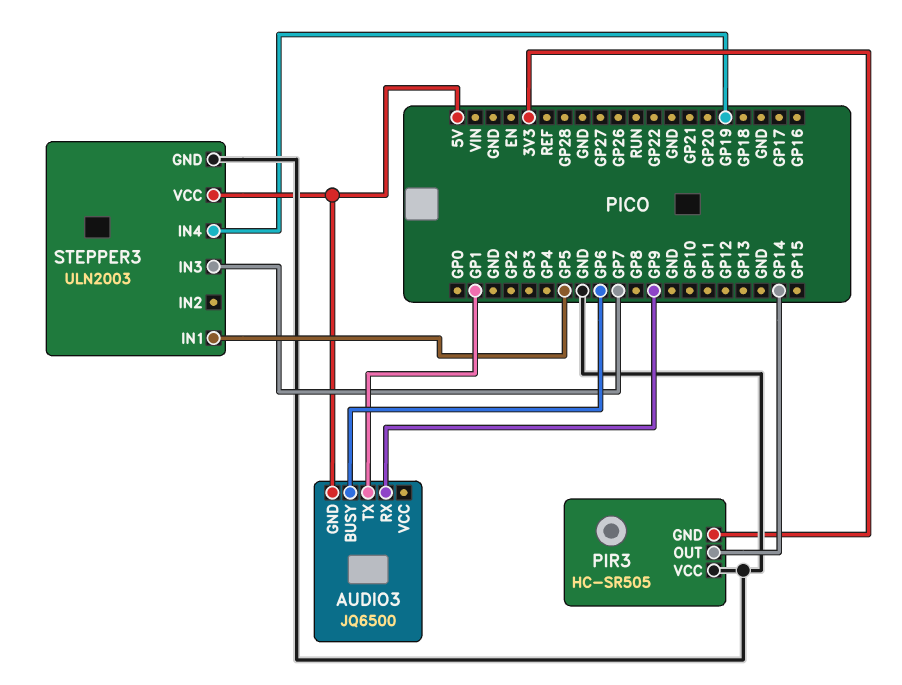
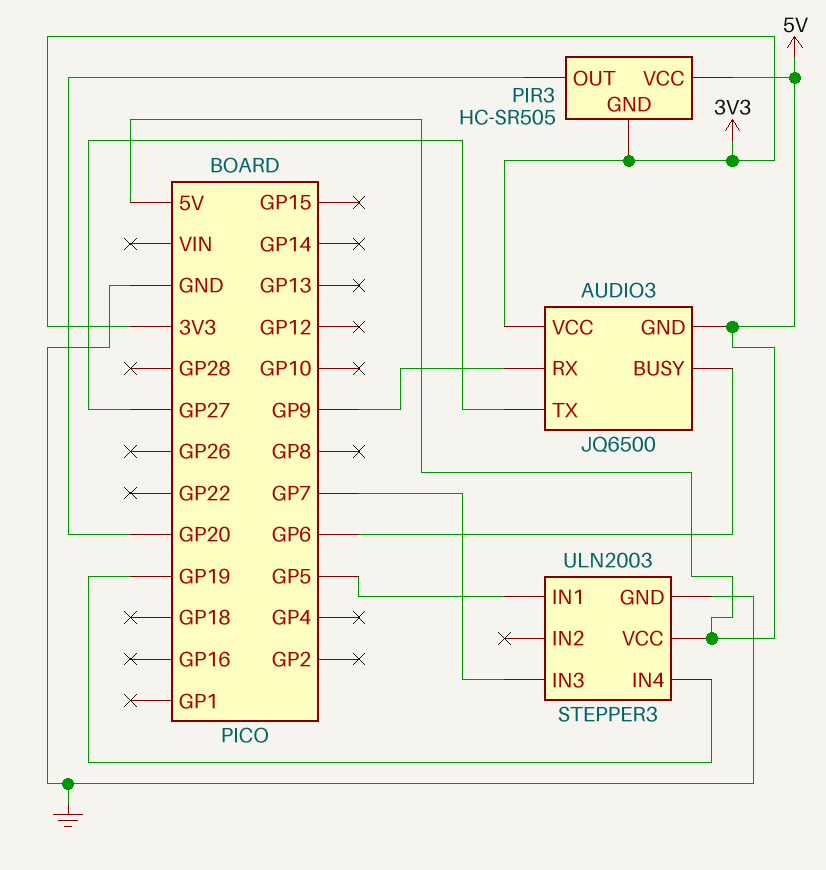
AUDIO3 pin TX: GP1 -> GP27
AUDIO3 pin VCC: none -> 3V3
PIR3 pin OUT: GP14 -> GP20
PIR3 pin VCC: GND -> 5V

